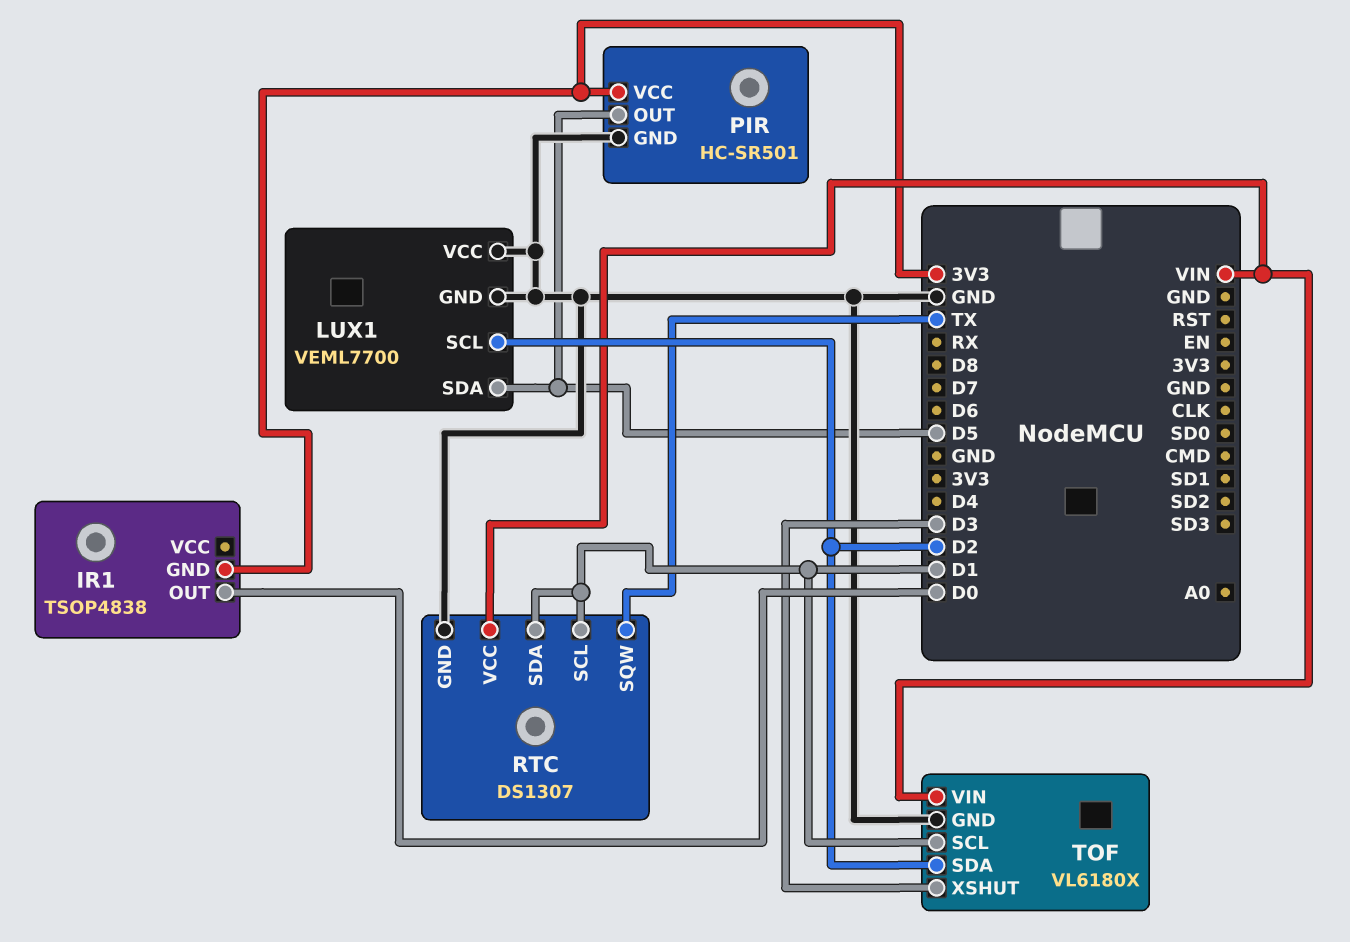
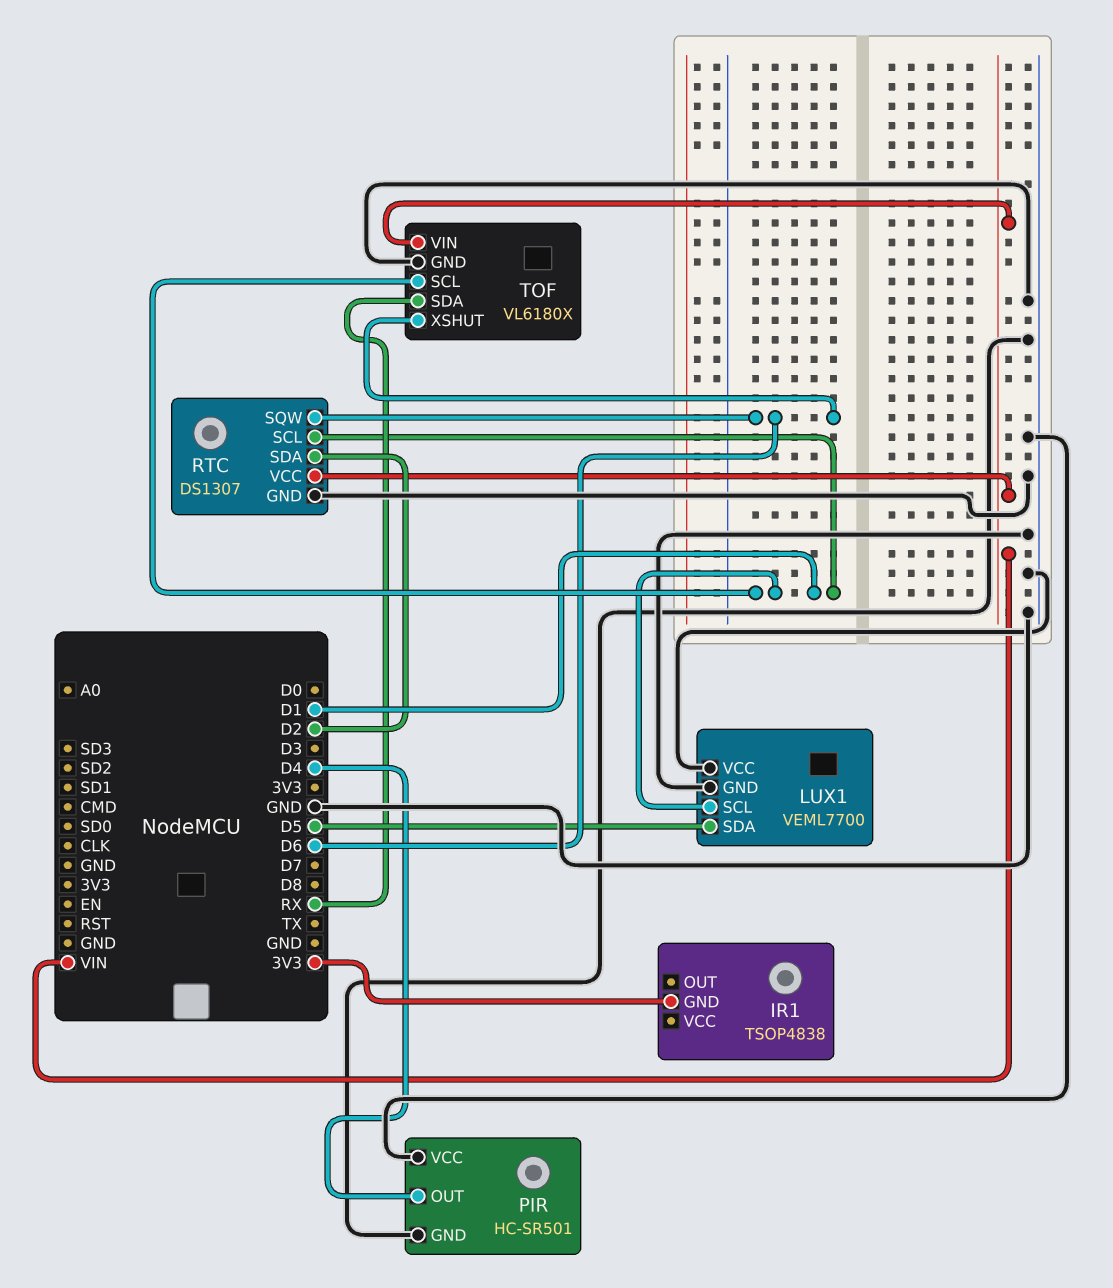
IR1 pin OUT: D0 -> none
LUX1 pin SCL: D2 -> D1
PIR pin OUT: D5 -> D4
PIR pin VCC: 3V3 -> GND
RTC pin SDA: D1 -> D2
RTC pin SQW: TX -> D6
TOF pin SDA: D2 -> RX
TOF pin XSHUT: D3 -> D6

